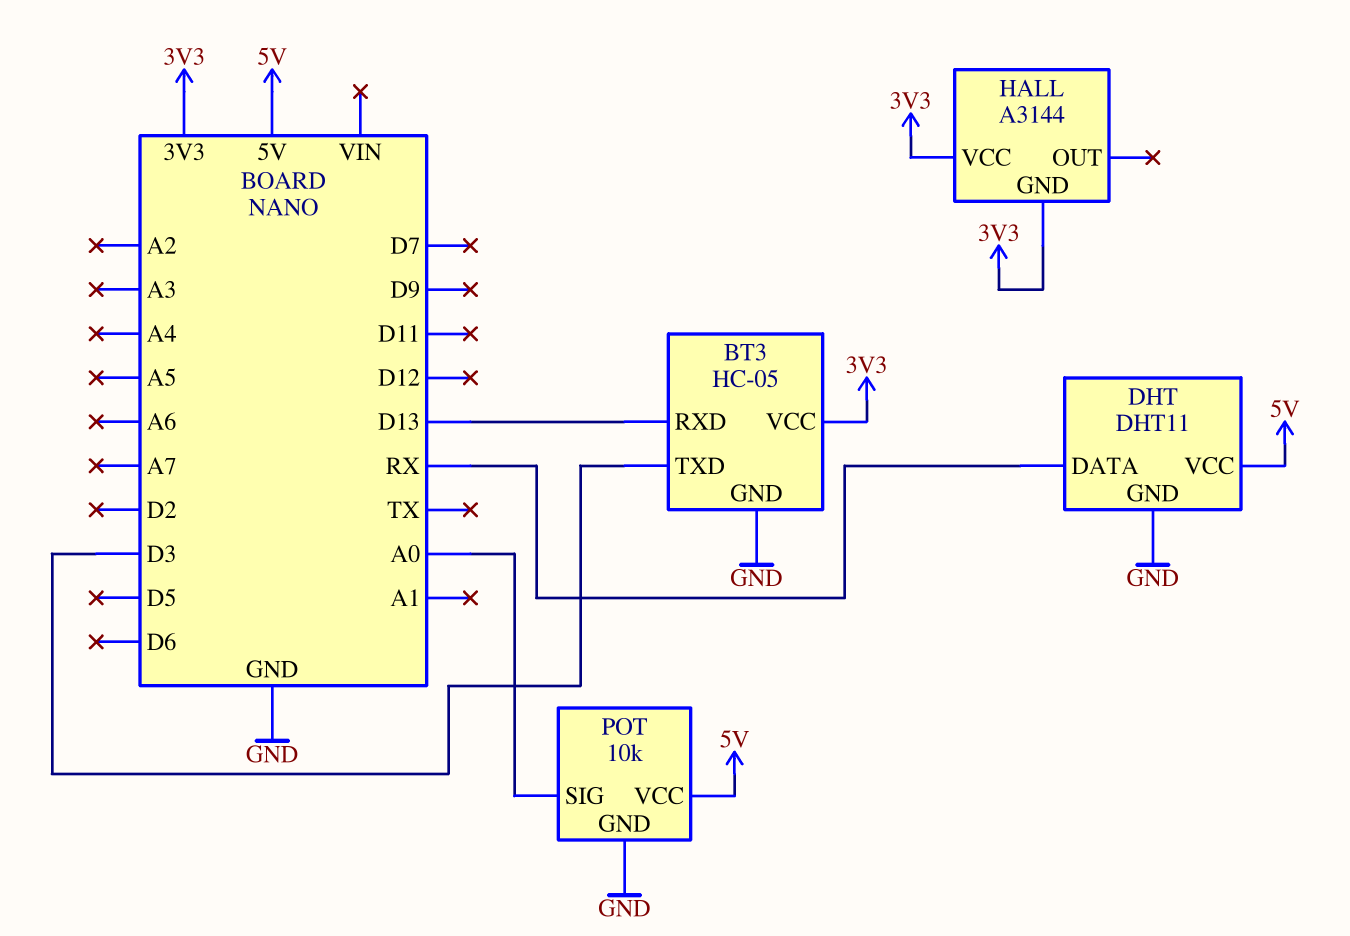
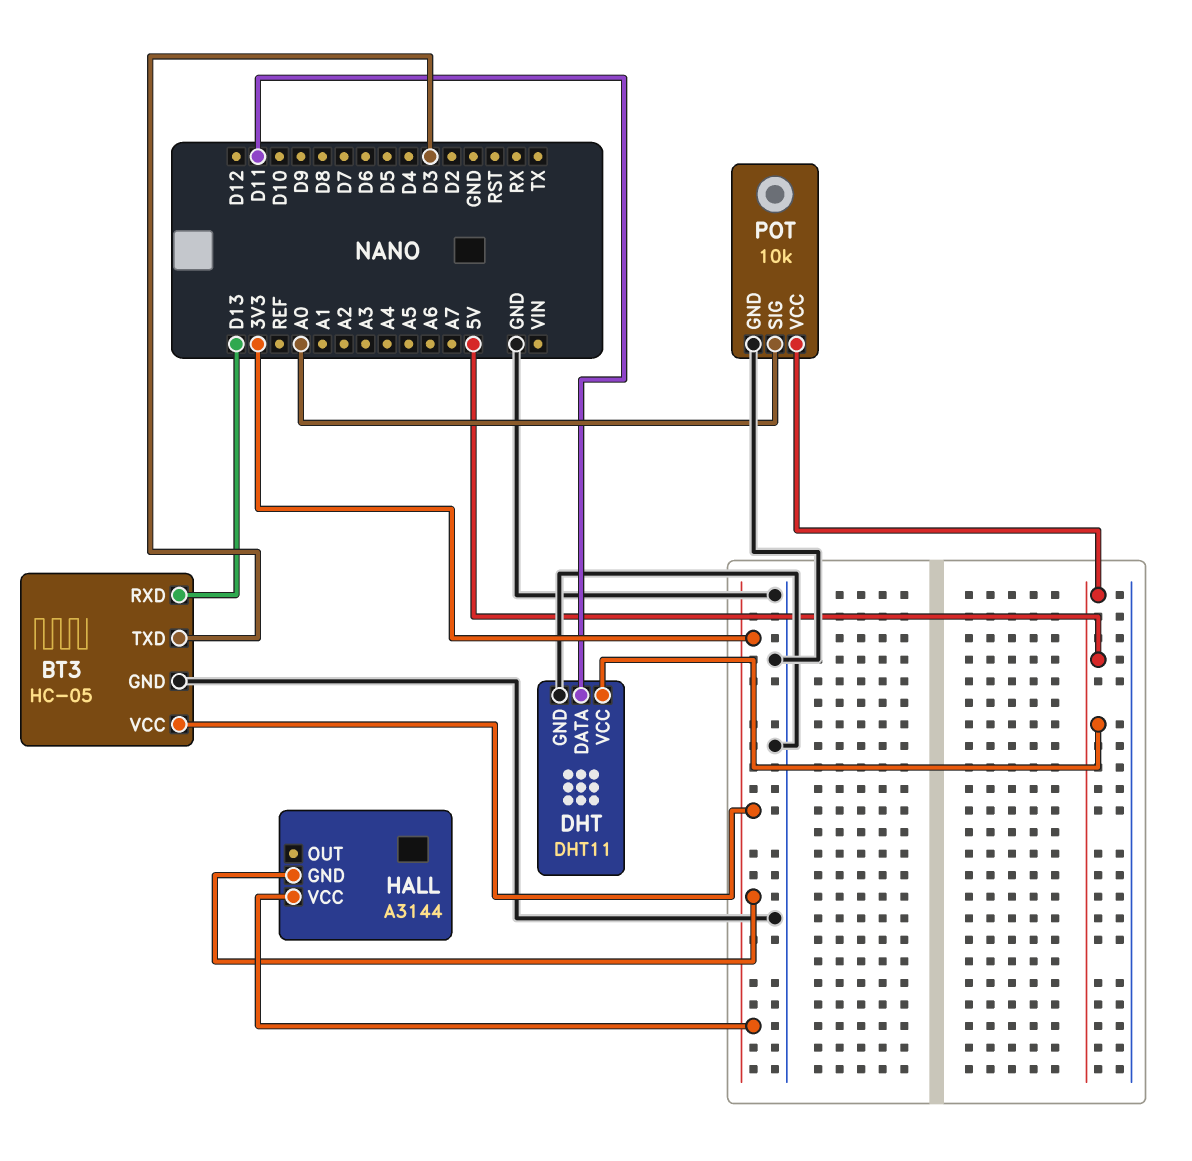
DHT pin DATA: RX -> D11

